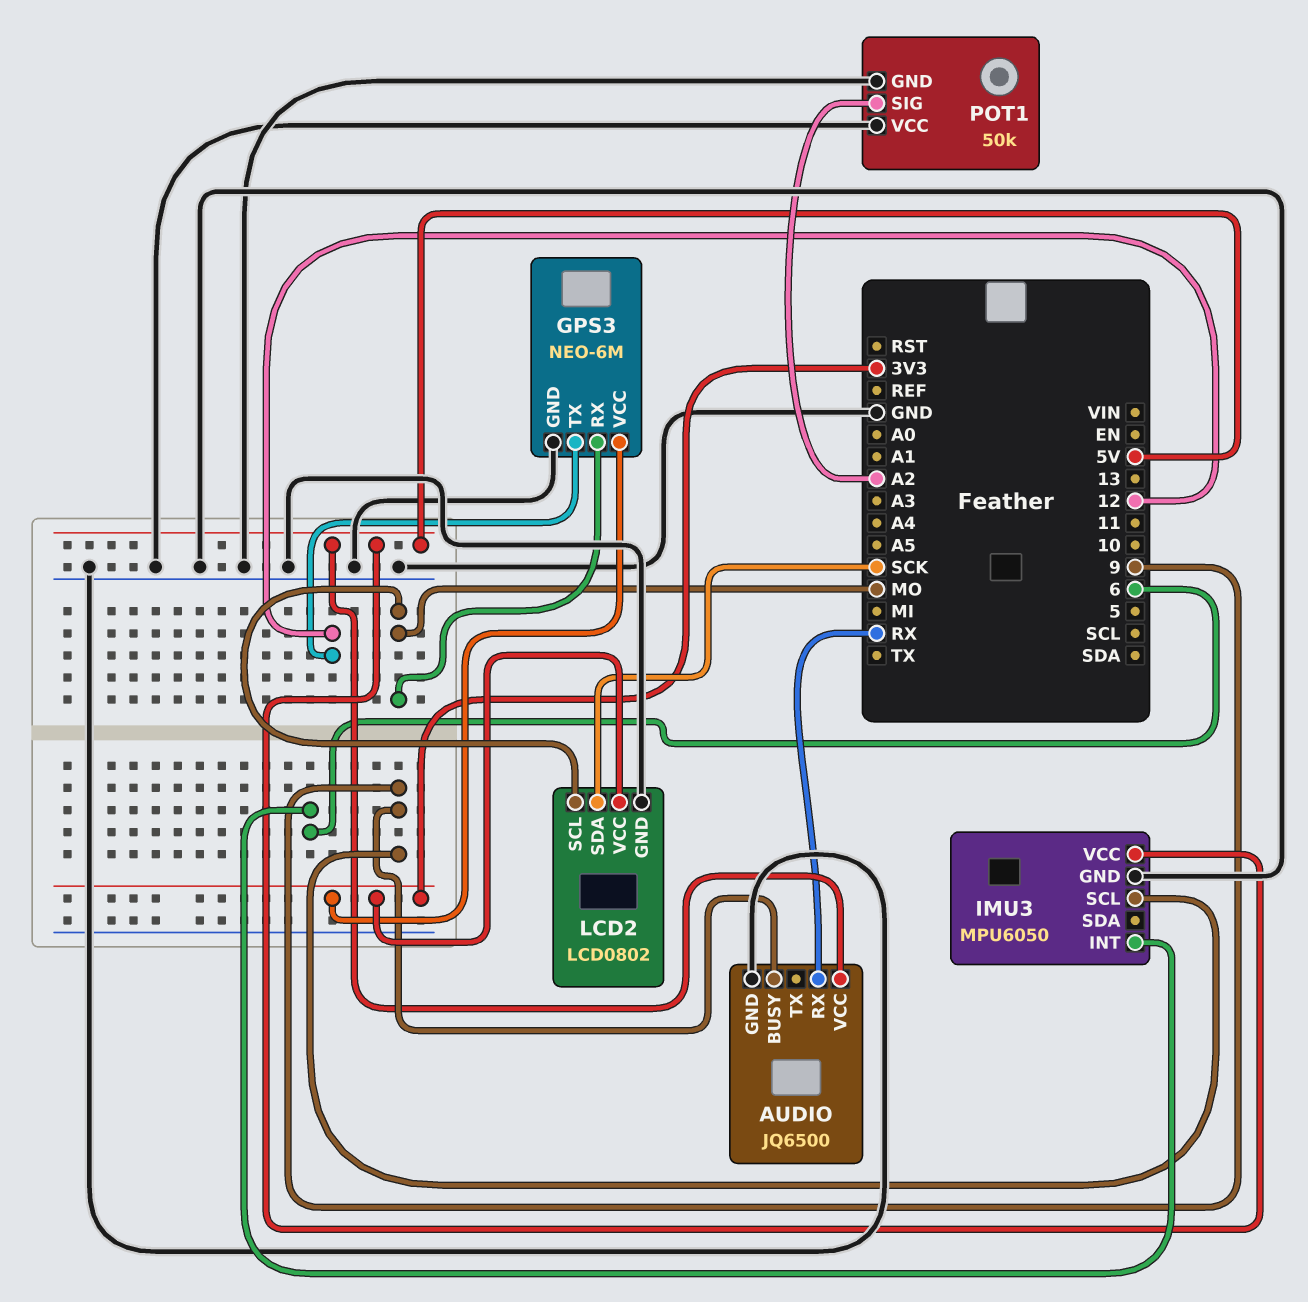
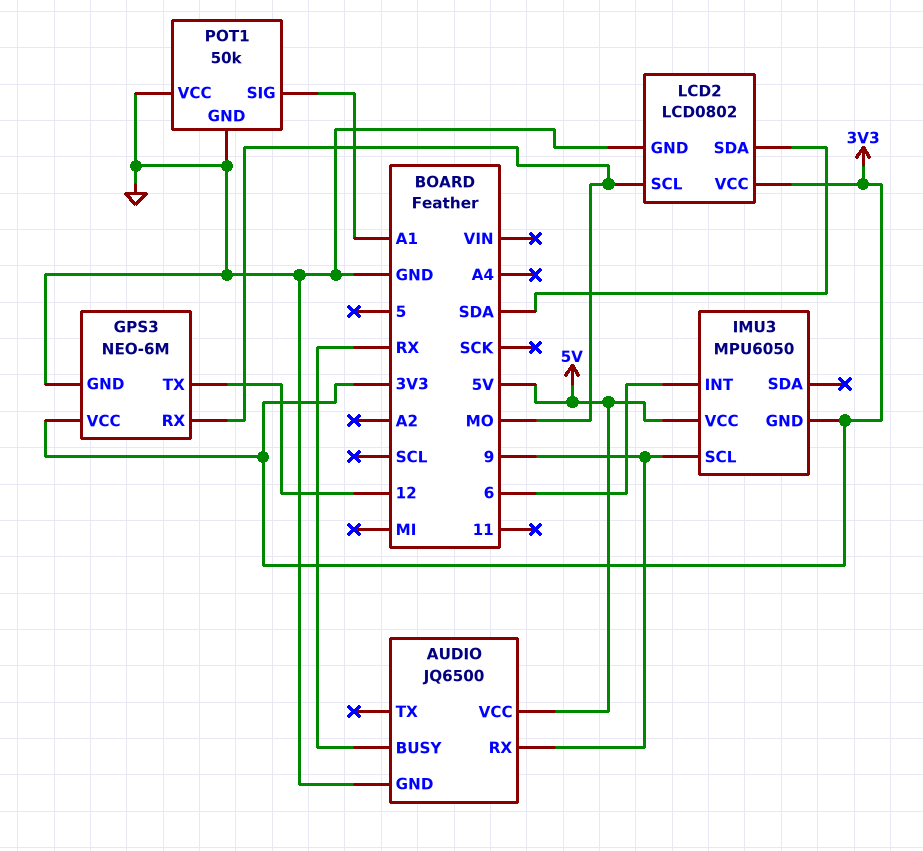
AUDIO pin BUSY: 9 -> RX
AUDIO pin RX: RX -> 9
IMU3 pin GND: GND -> 3V3
LCD2 pin SDA: SCK -> SDA
POT1 pin SIG: A2 -> A1

